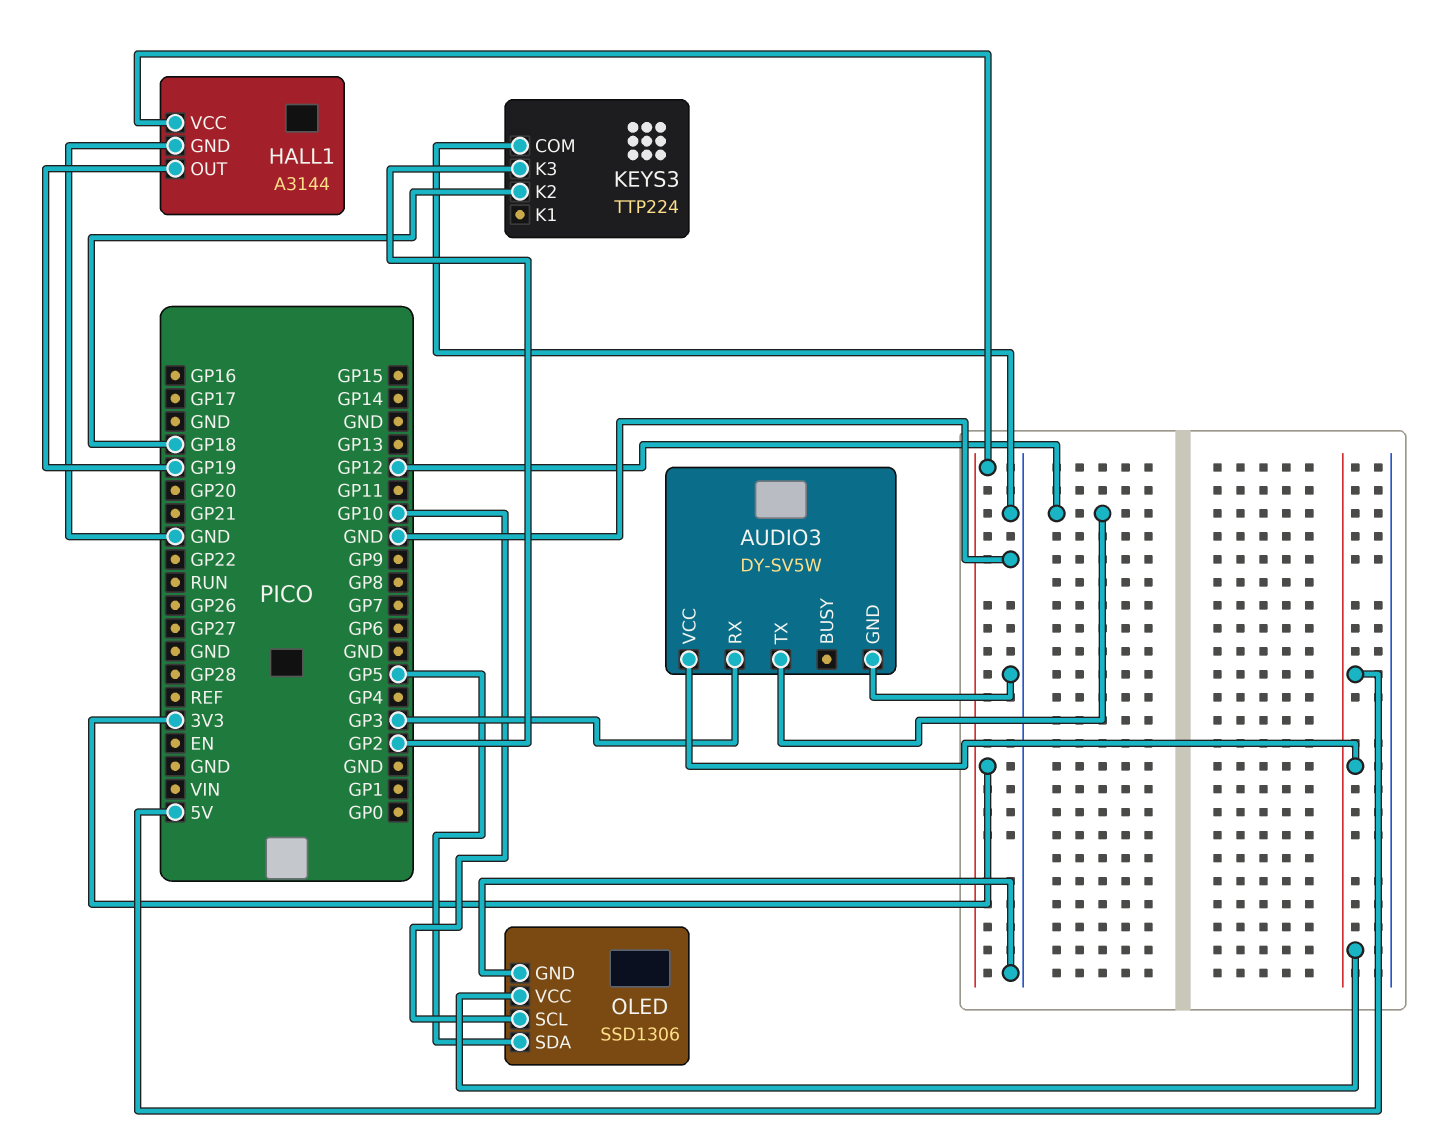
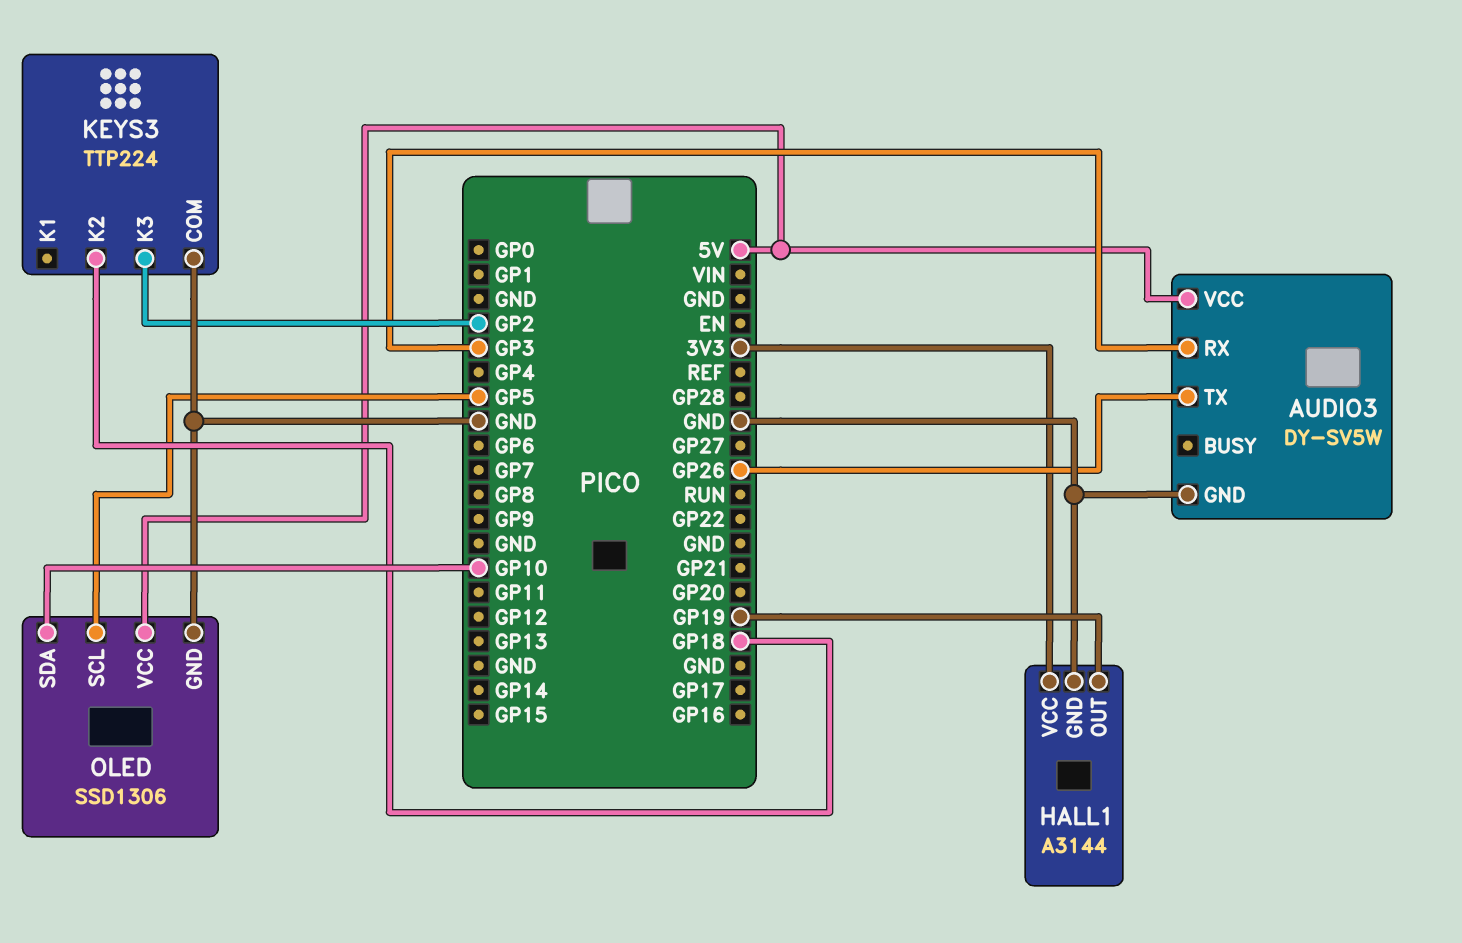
AUDIO3 pin TX: GP12 -> GP26
OLED pin SCL: GP10 -> GP5
OLED pin SDA: GP5 -> GP10

